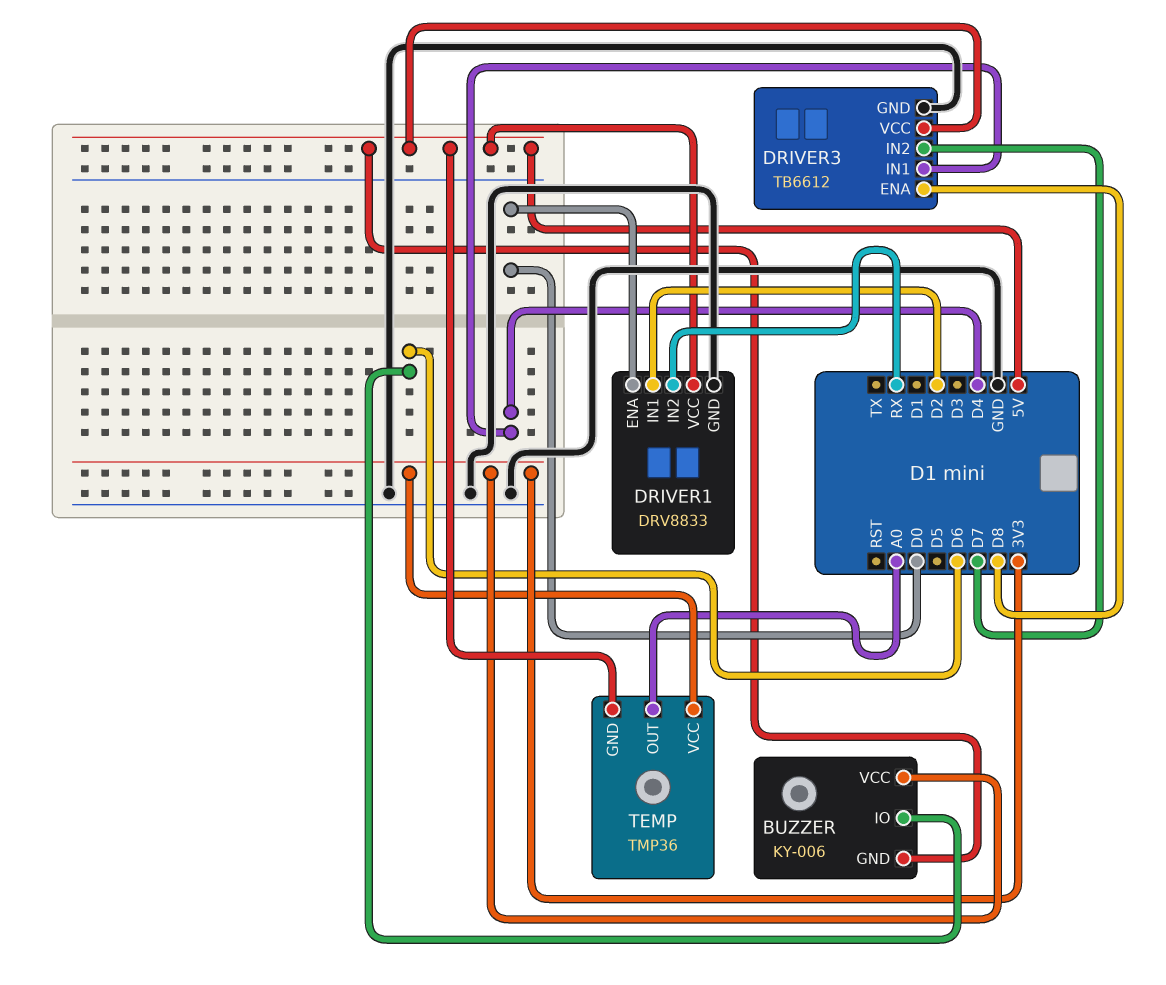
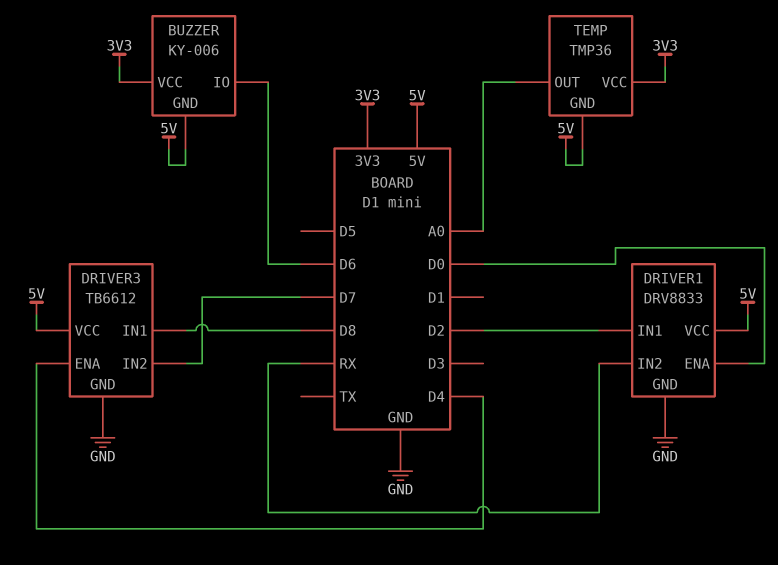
DRIVER3 pin ENA: D8 -> D4
DRIVER3 pin IN1: D4 -> D8

